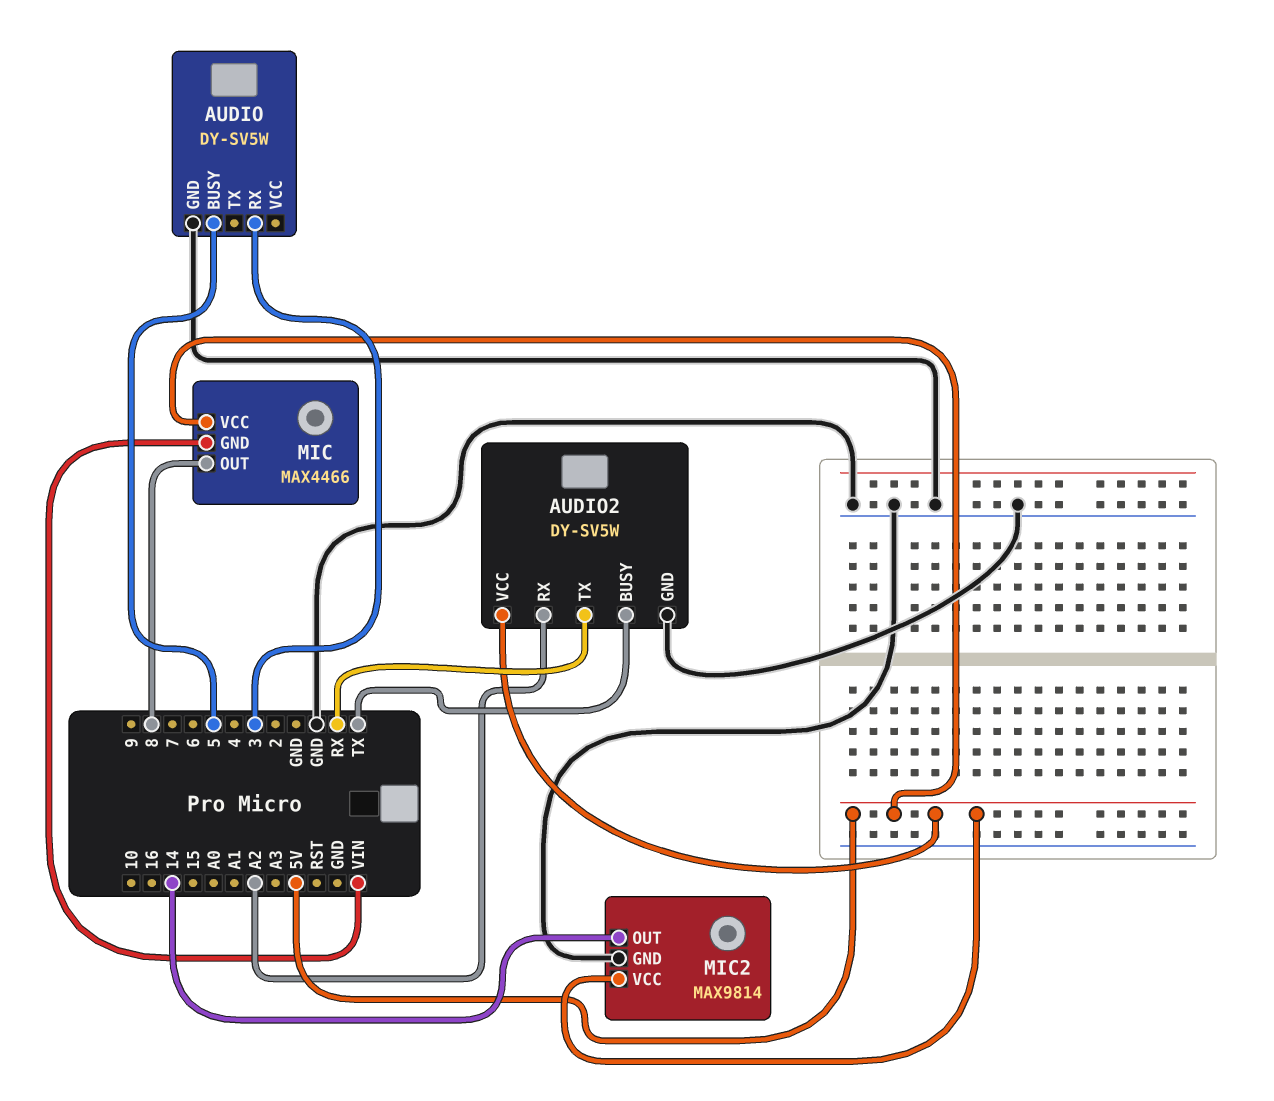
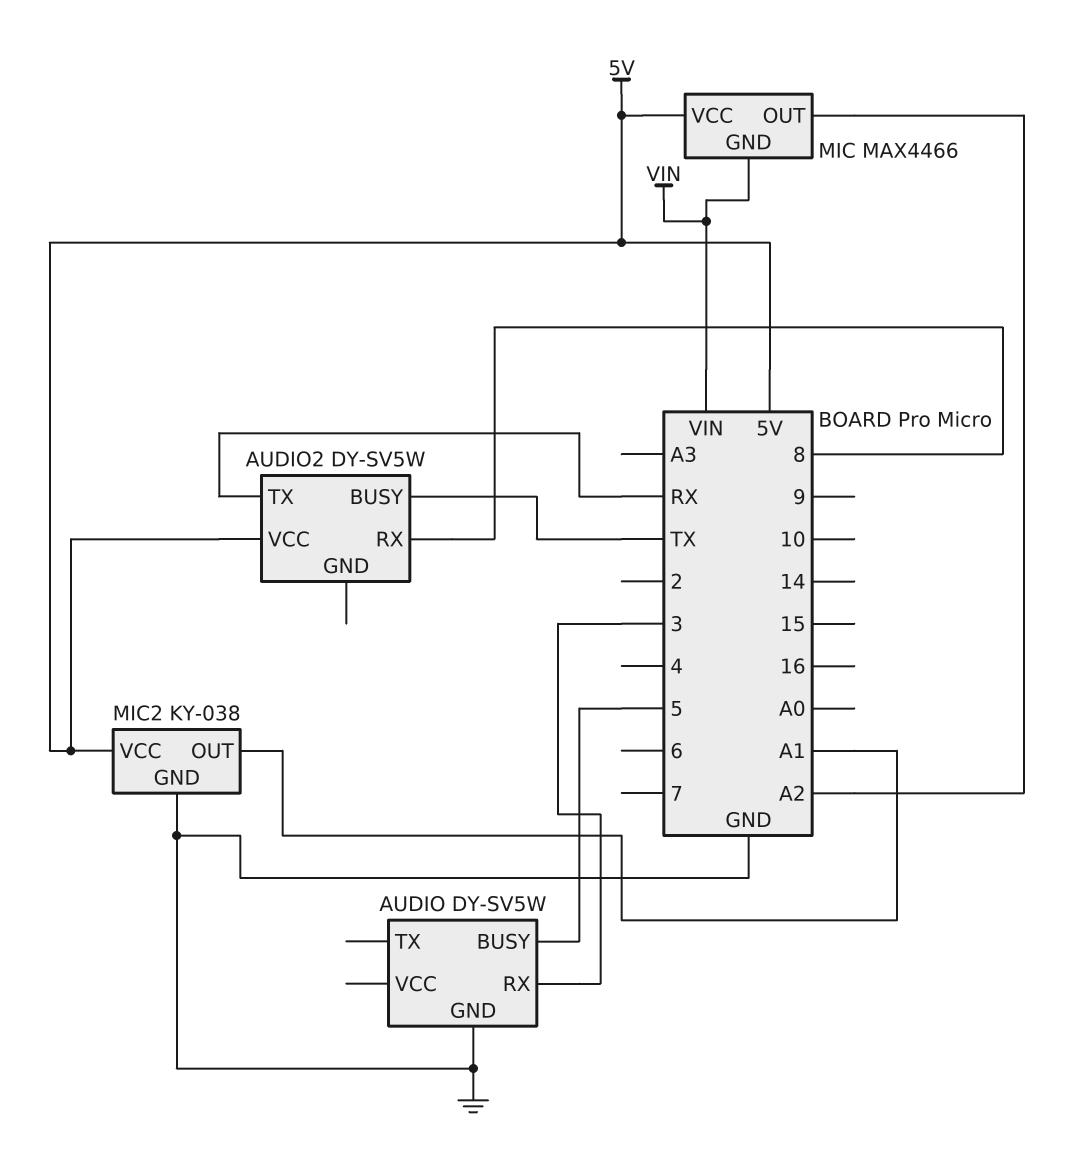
AUDIO2 pin GND: GND -> none
AUDIO2 pin RX: A2 -> 8
MIC pin OUT: 8 -> A2
MIC2: MAX9814 -> KY-038
MIC2 pin OUT: 14 -> A1

